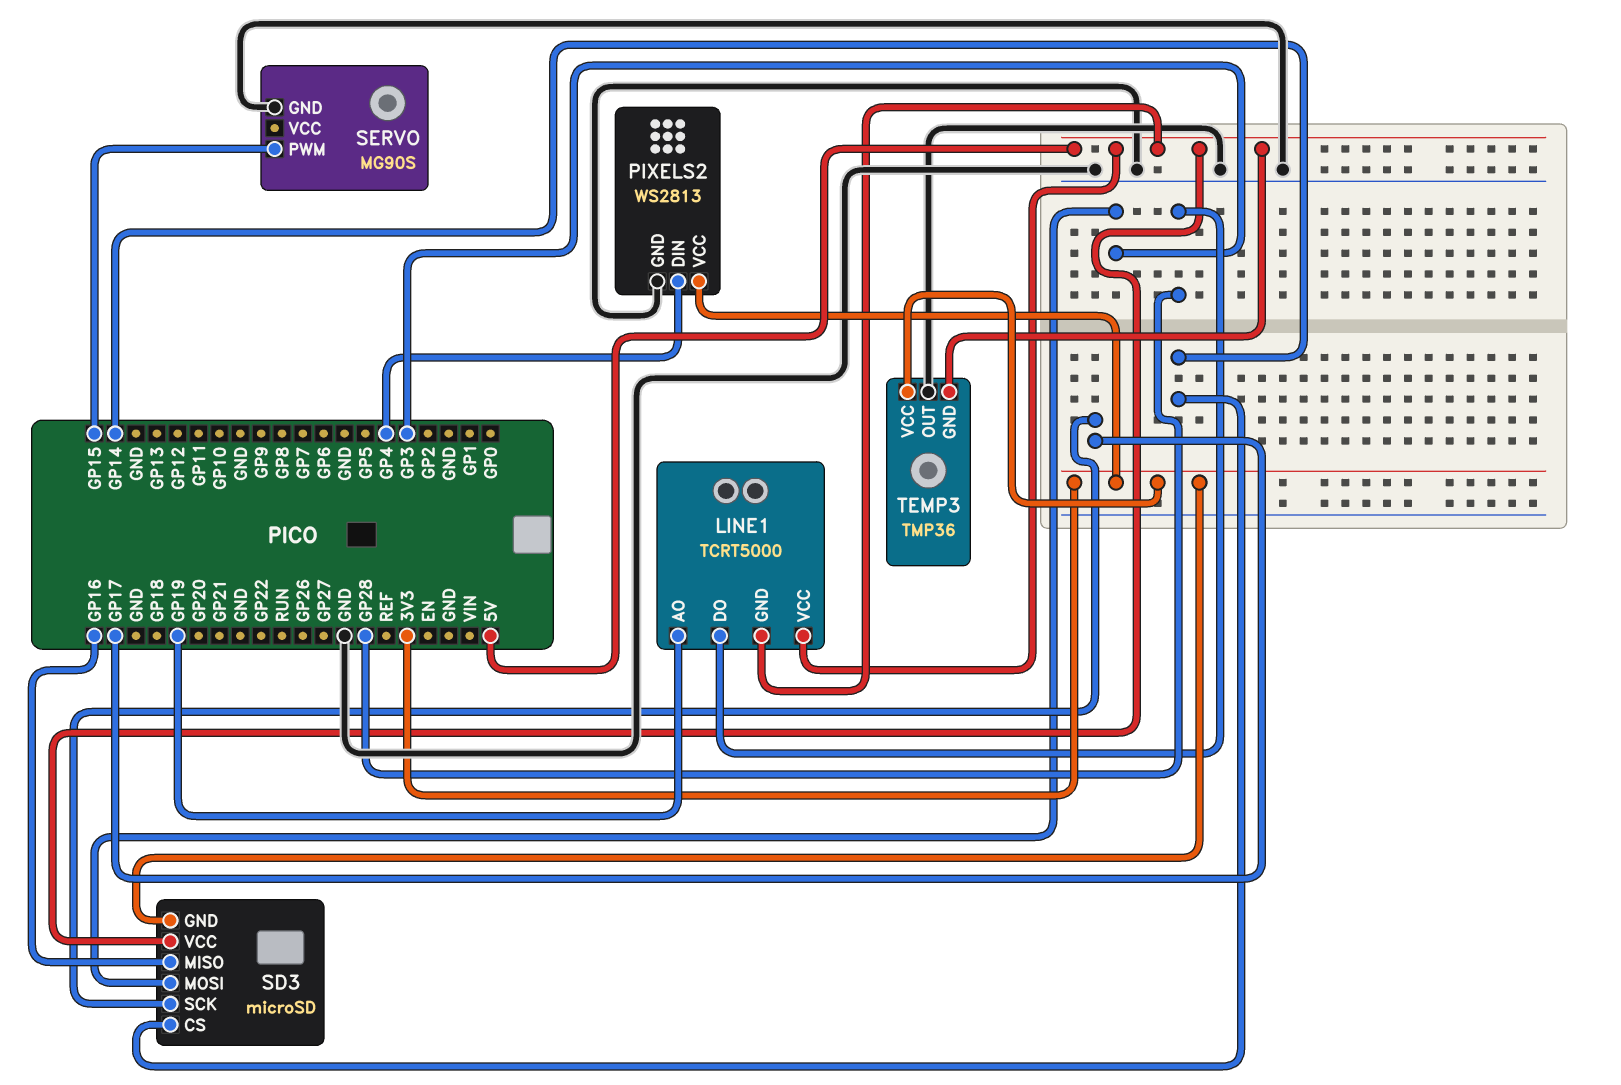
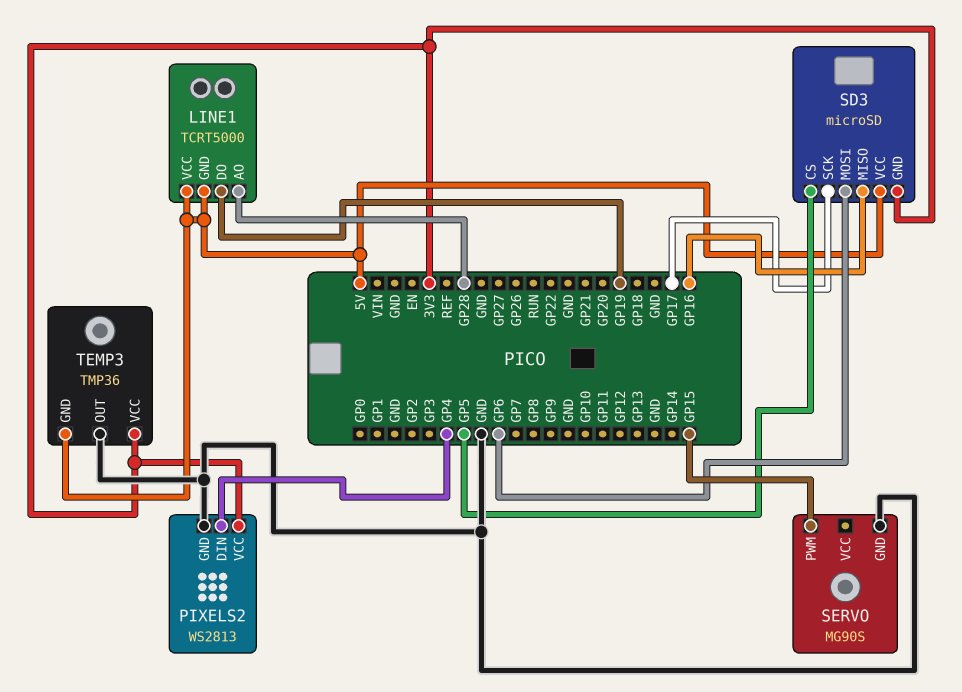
LINE1 pin AO: GP19 -> GP28
LINE1 pin DO: GP28 -> GP19
SD3 pin CS: GP14 -> GP5
SD3 pin MOSI: GP3 -> GP6

